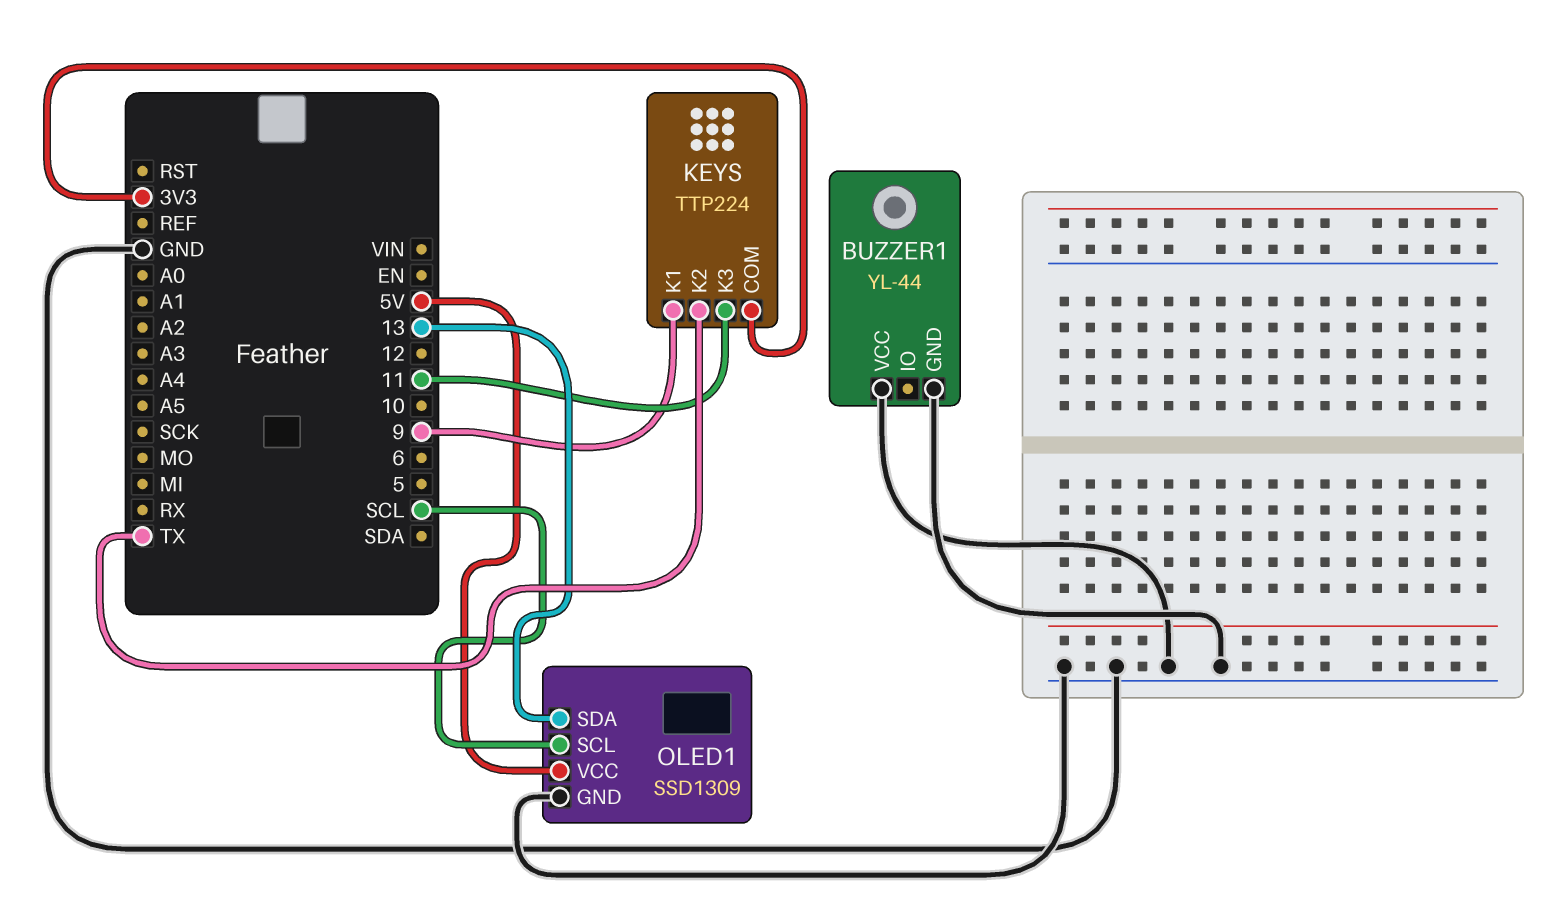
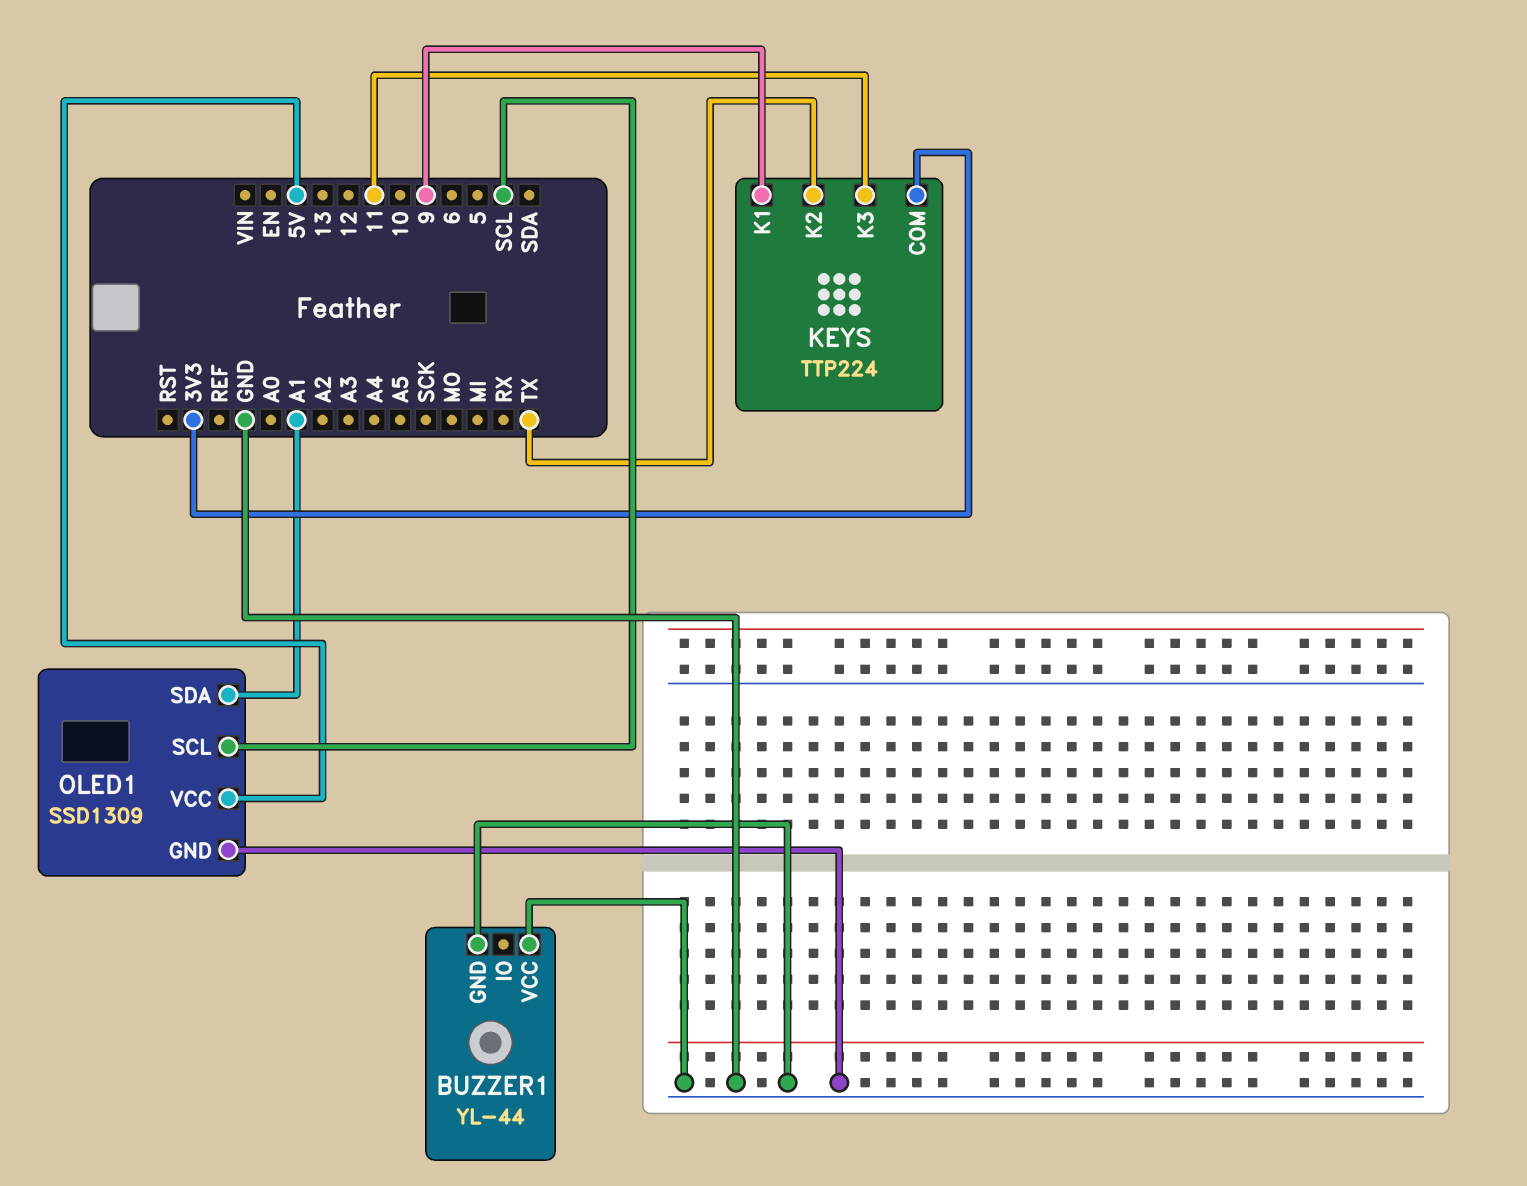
OLED1 pin SDA: 13 -> A1

